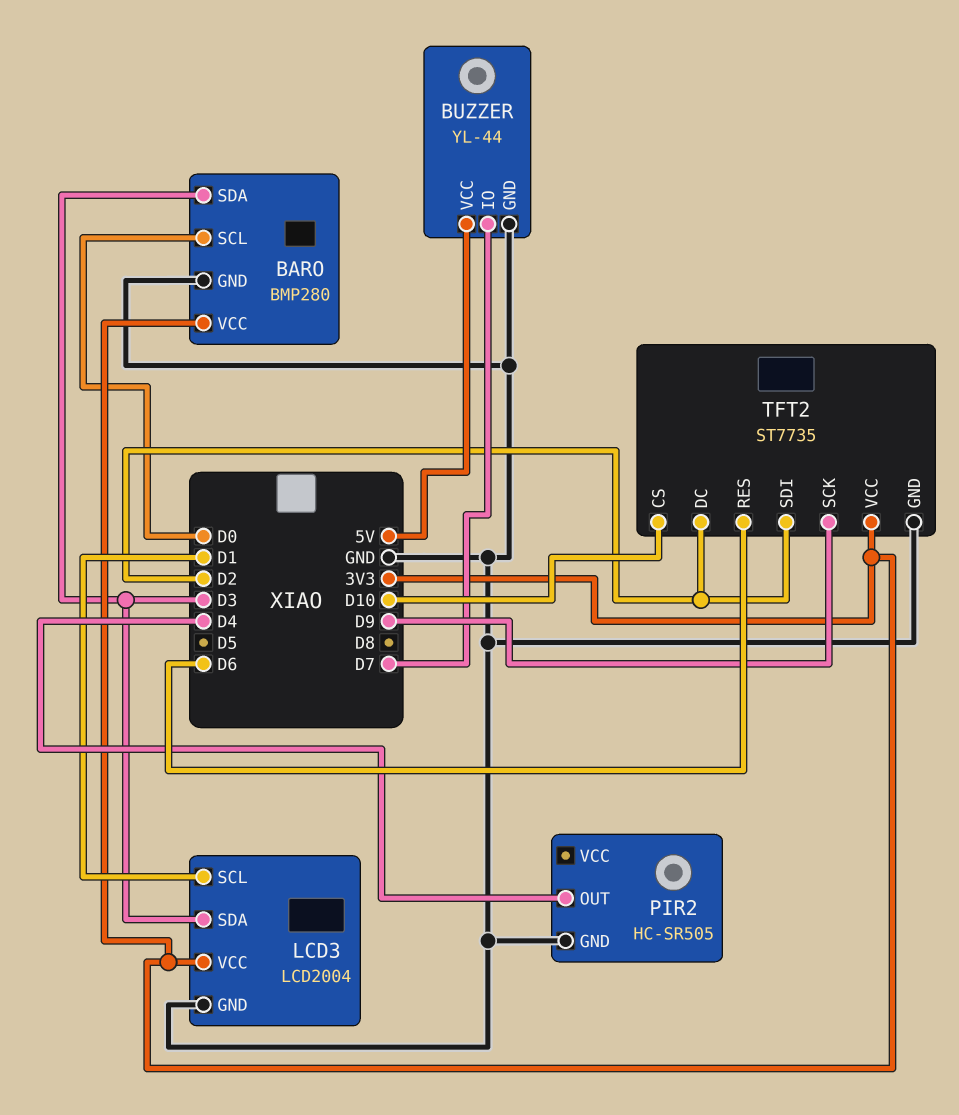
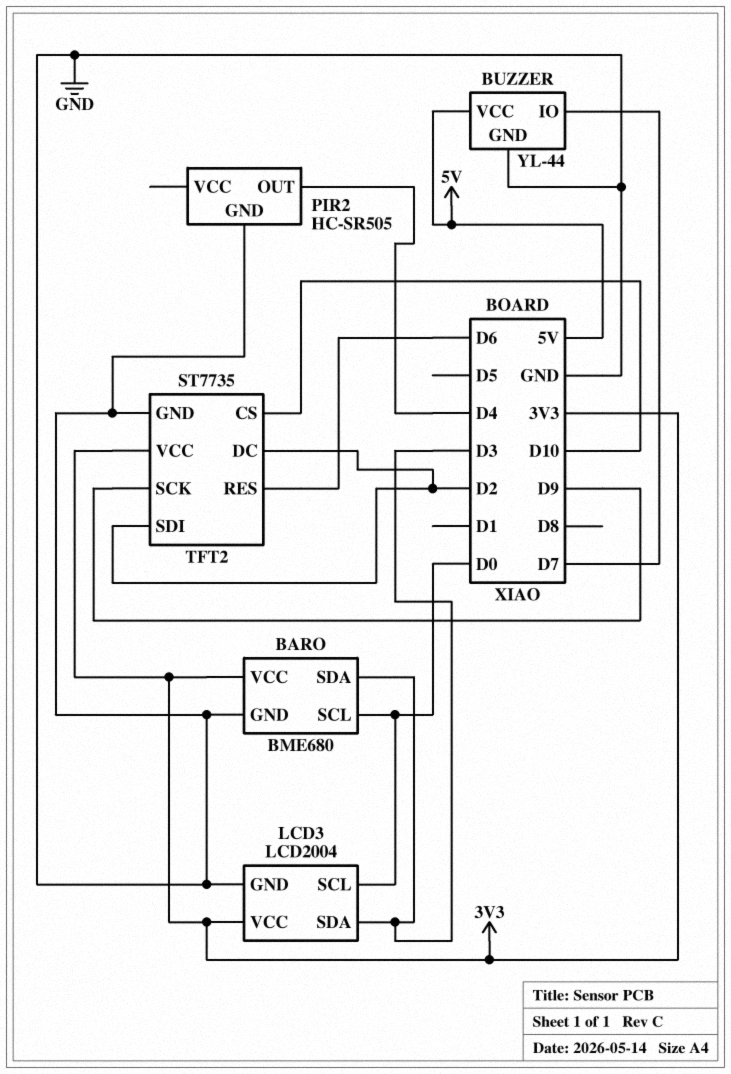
BARO: BMP280 -> BME680
LCD3 pin SCL: D1 -> D0

